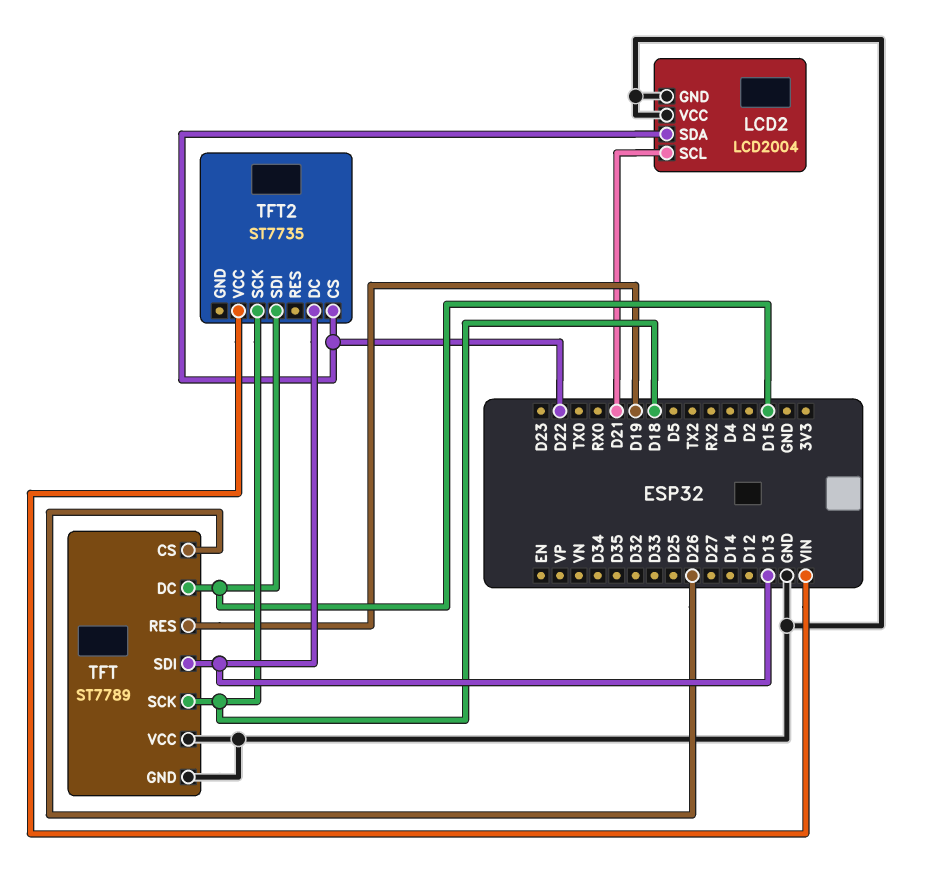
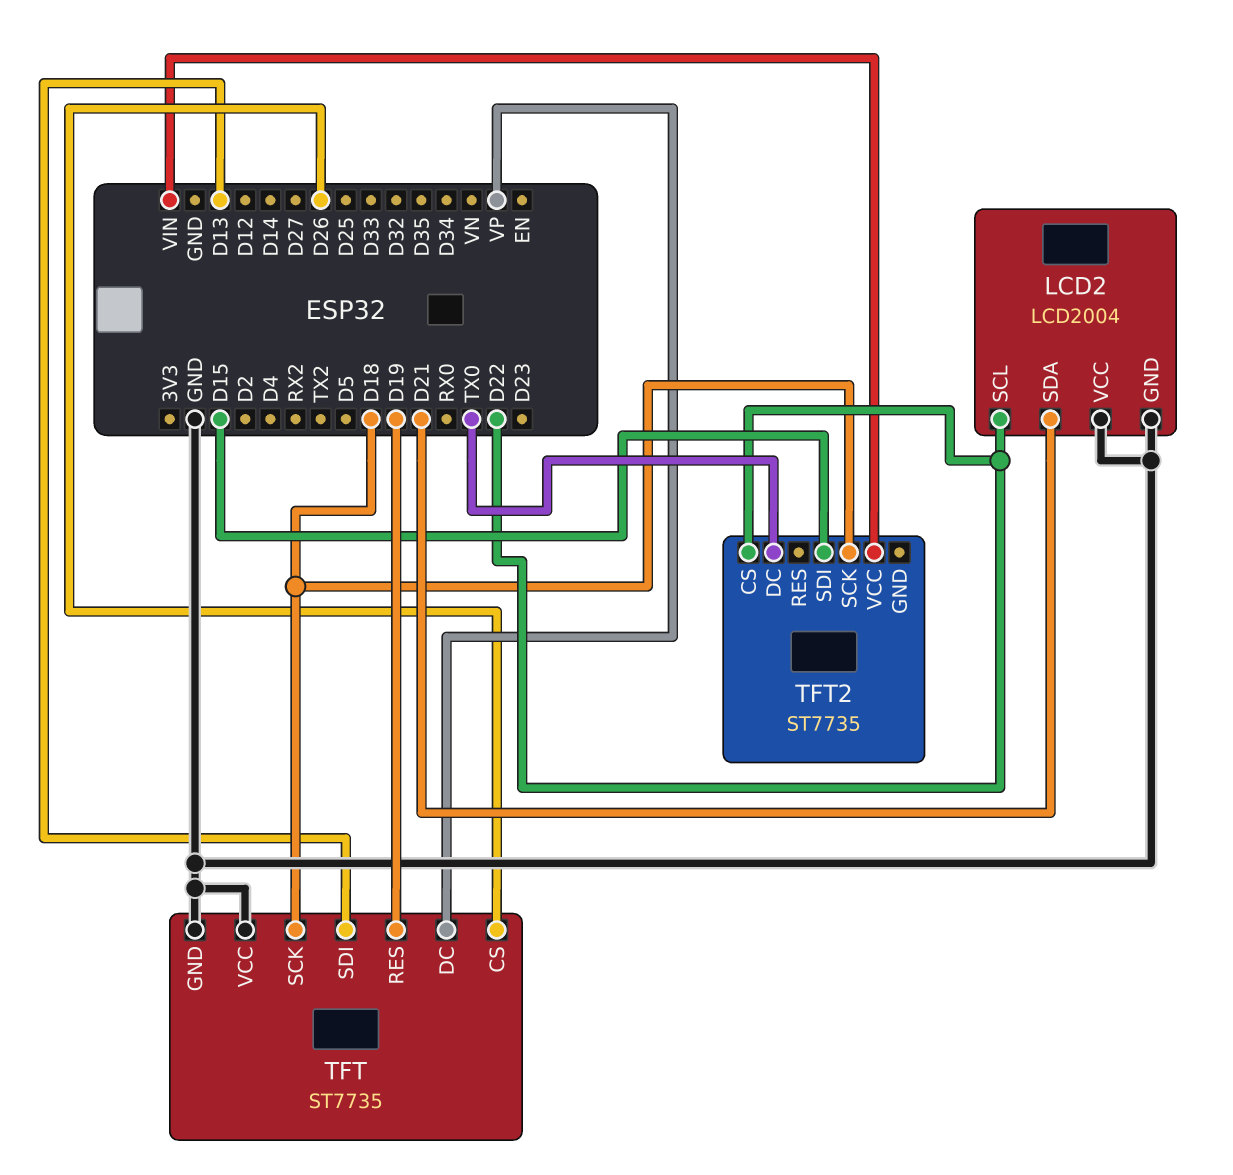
LCD2 pin SCL: D21 -> D22
LCD2 pin SDA: D22 -> D21
TFT: ST7789 -> ST7735
TFT pin DC: D15 -> VP
TFT2 pin DC: D13 -> TX0

